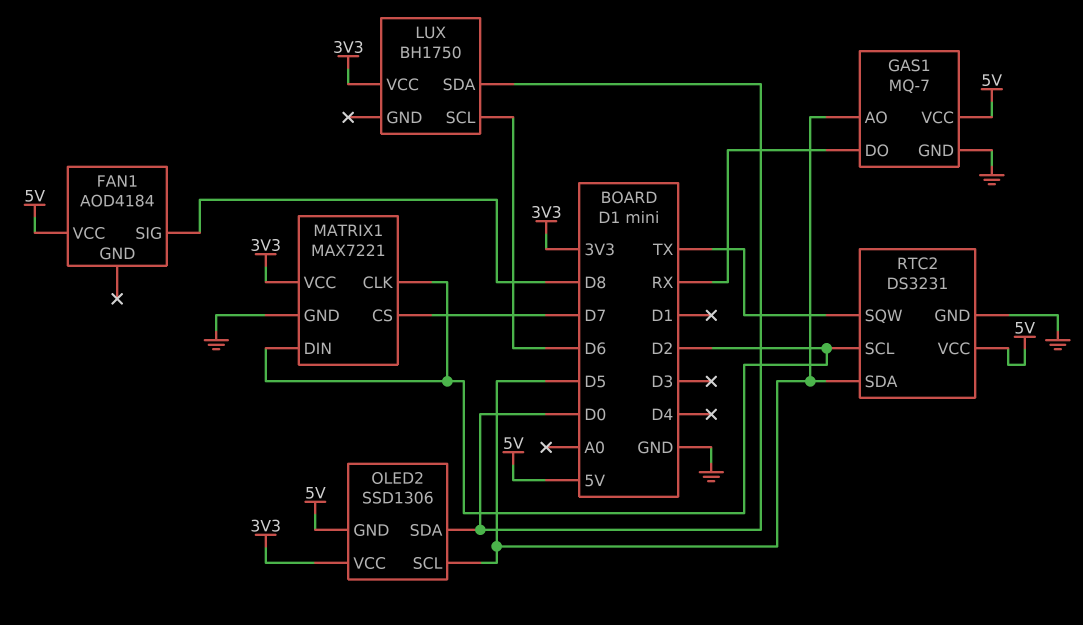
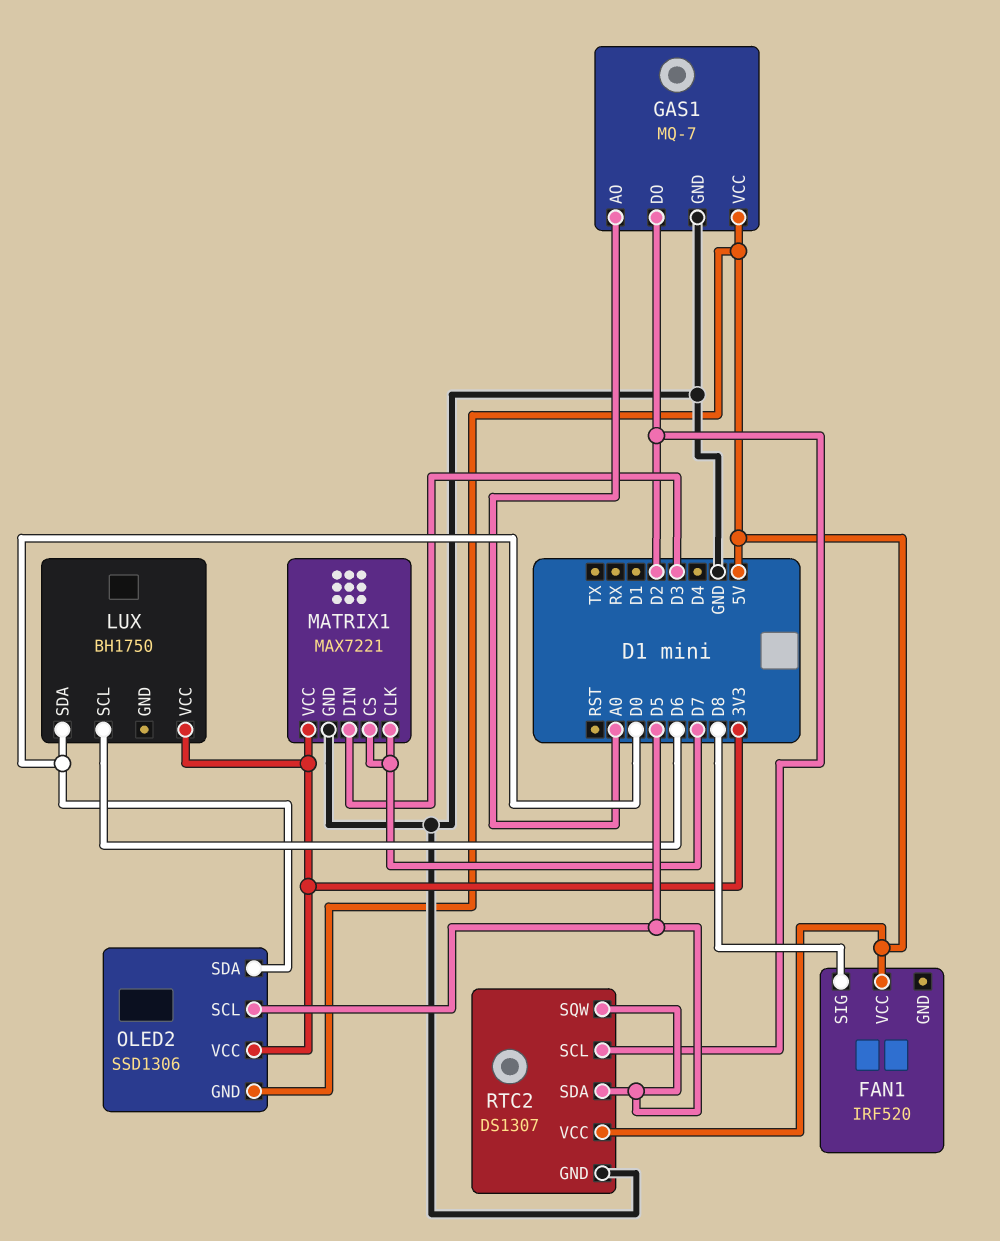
FAN1: AOD4184 -> IRF520
GAS1 pin AO: D5 -> A0
GAS1 pin DO: RX -> D2
MATRIX1 pin CLK: D2 -> D7
MATRIX1 pin DIN: D2 -> D3
RTC2: DS3231 -> DS1307
RTC2 pin SQW: TX -> D5

